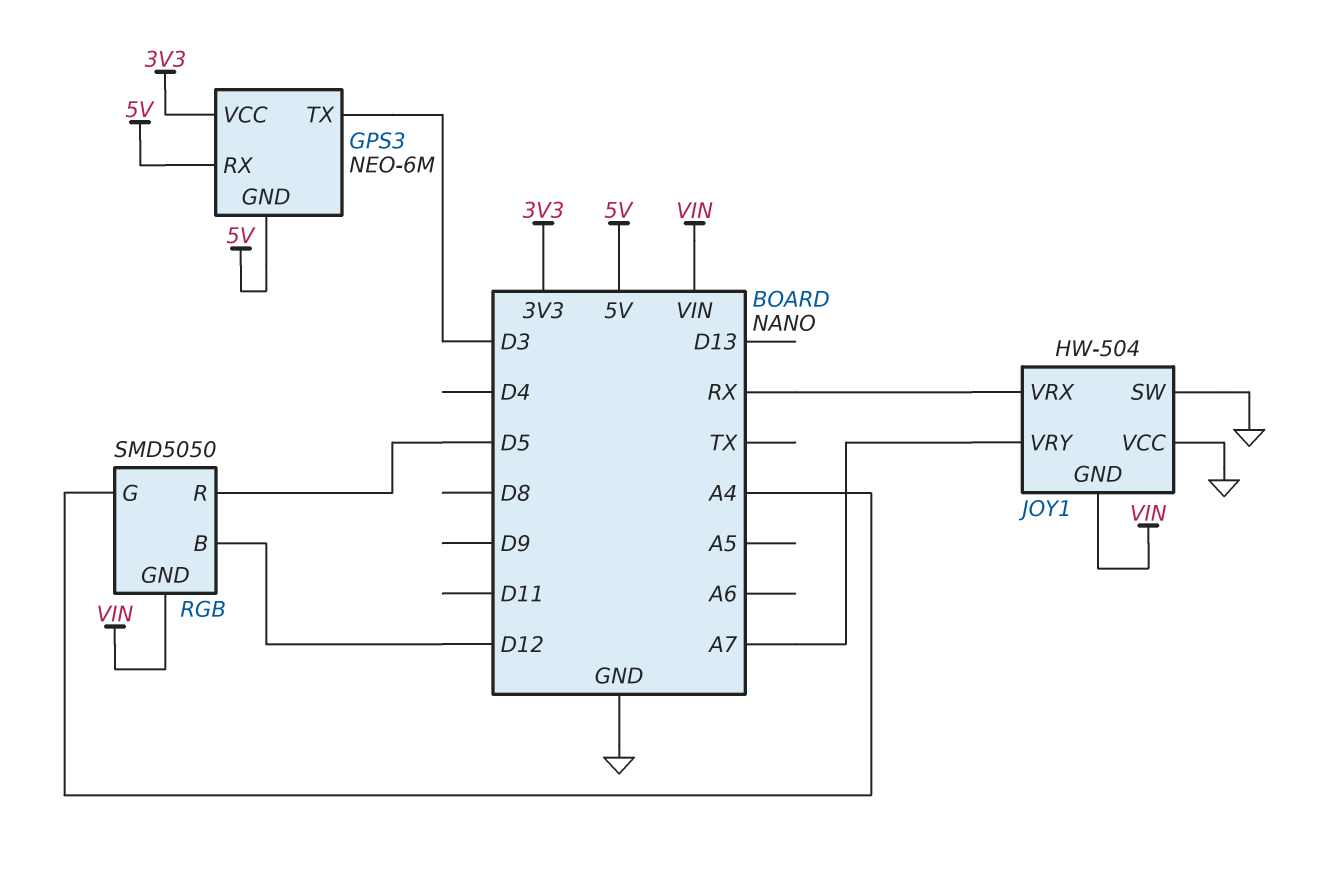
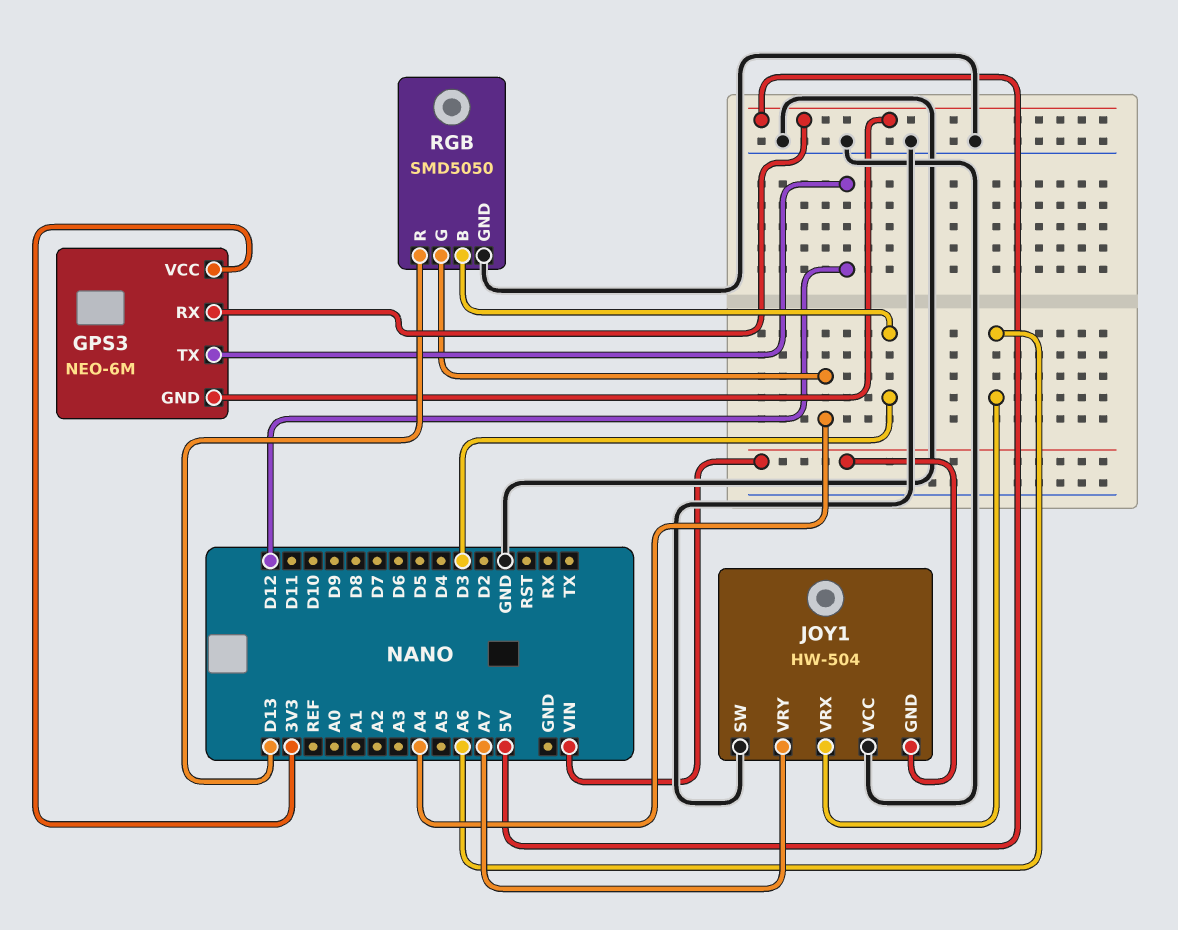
GPS3 pin TX: D3 -> D12
JOY1 pin VRX: RX -> A6
RGB pin B: D12 -> D3
RGB pin GND: VIN -> GND
RGB pin R: D5 -> D13

